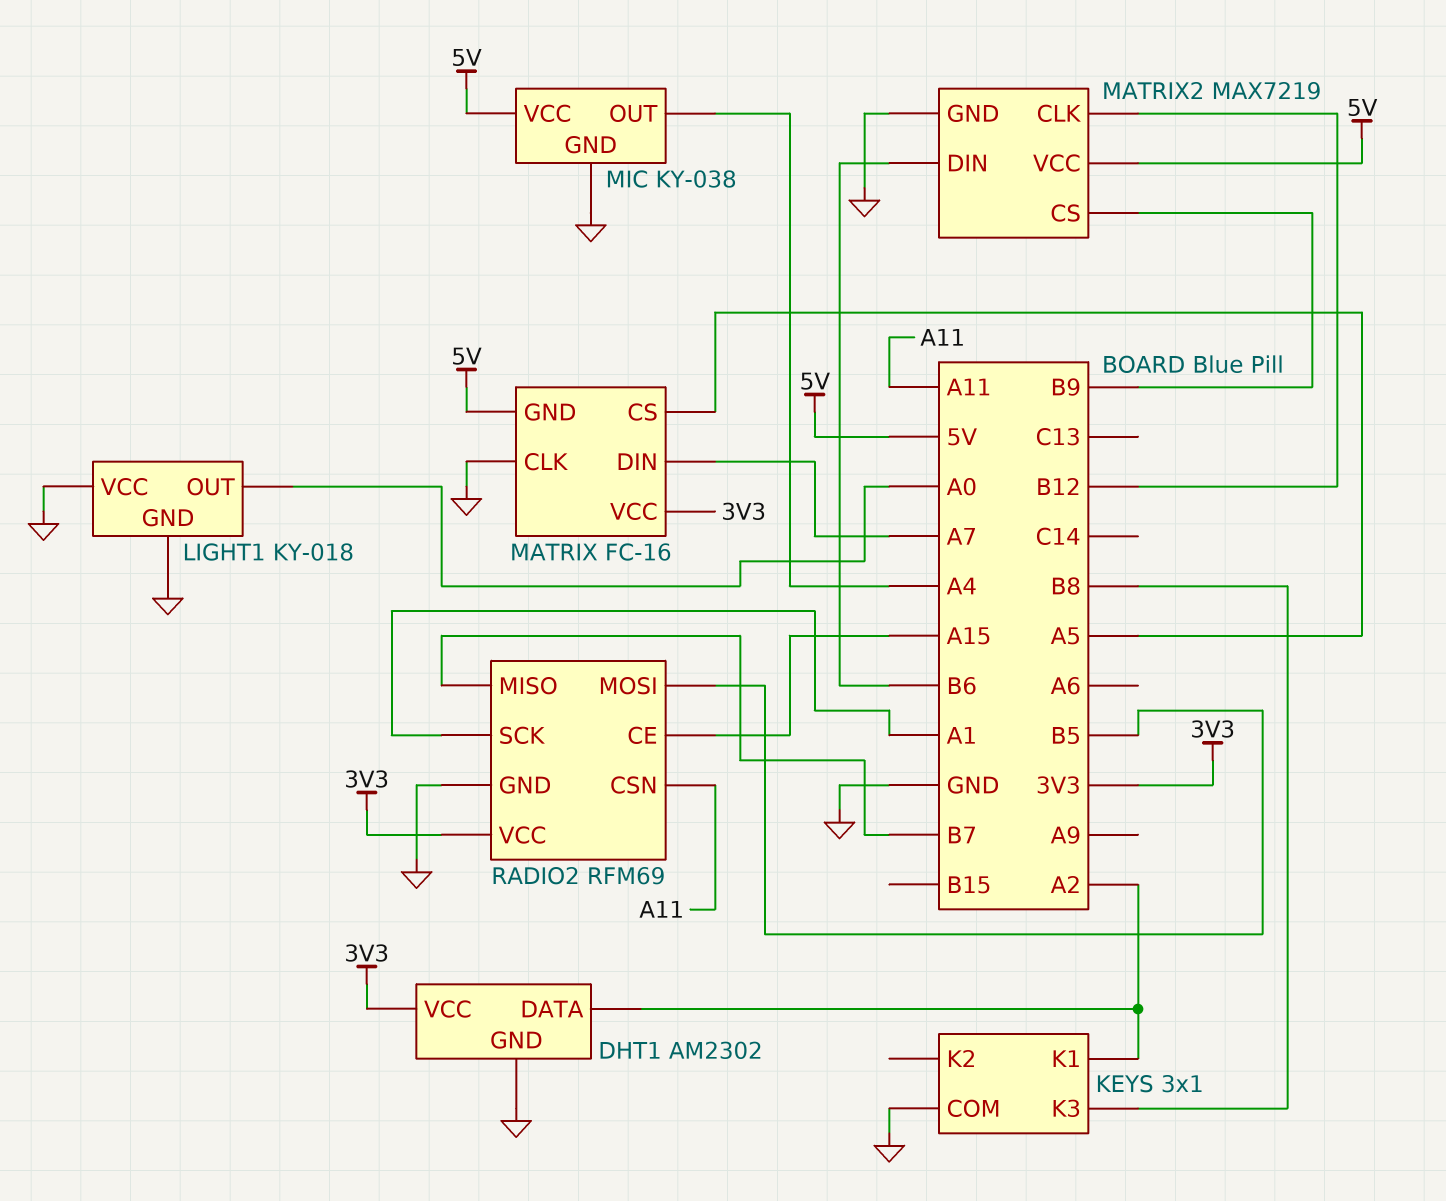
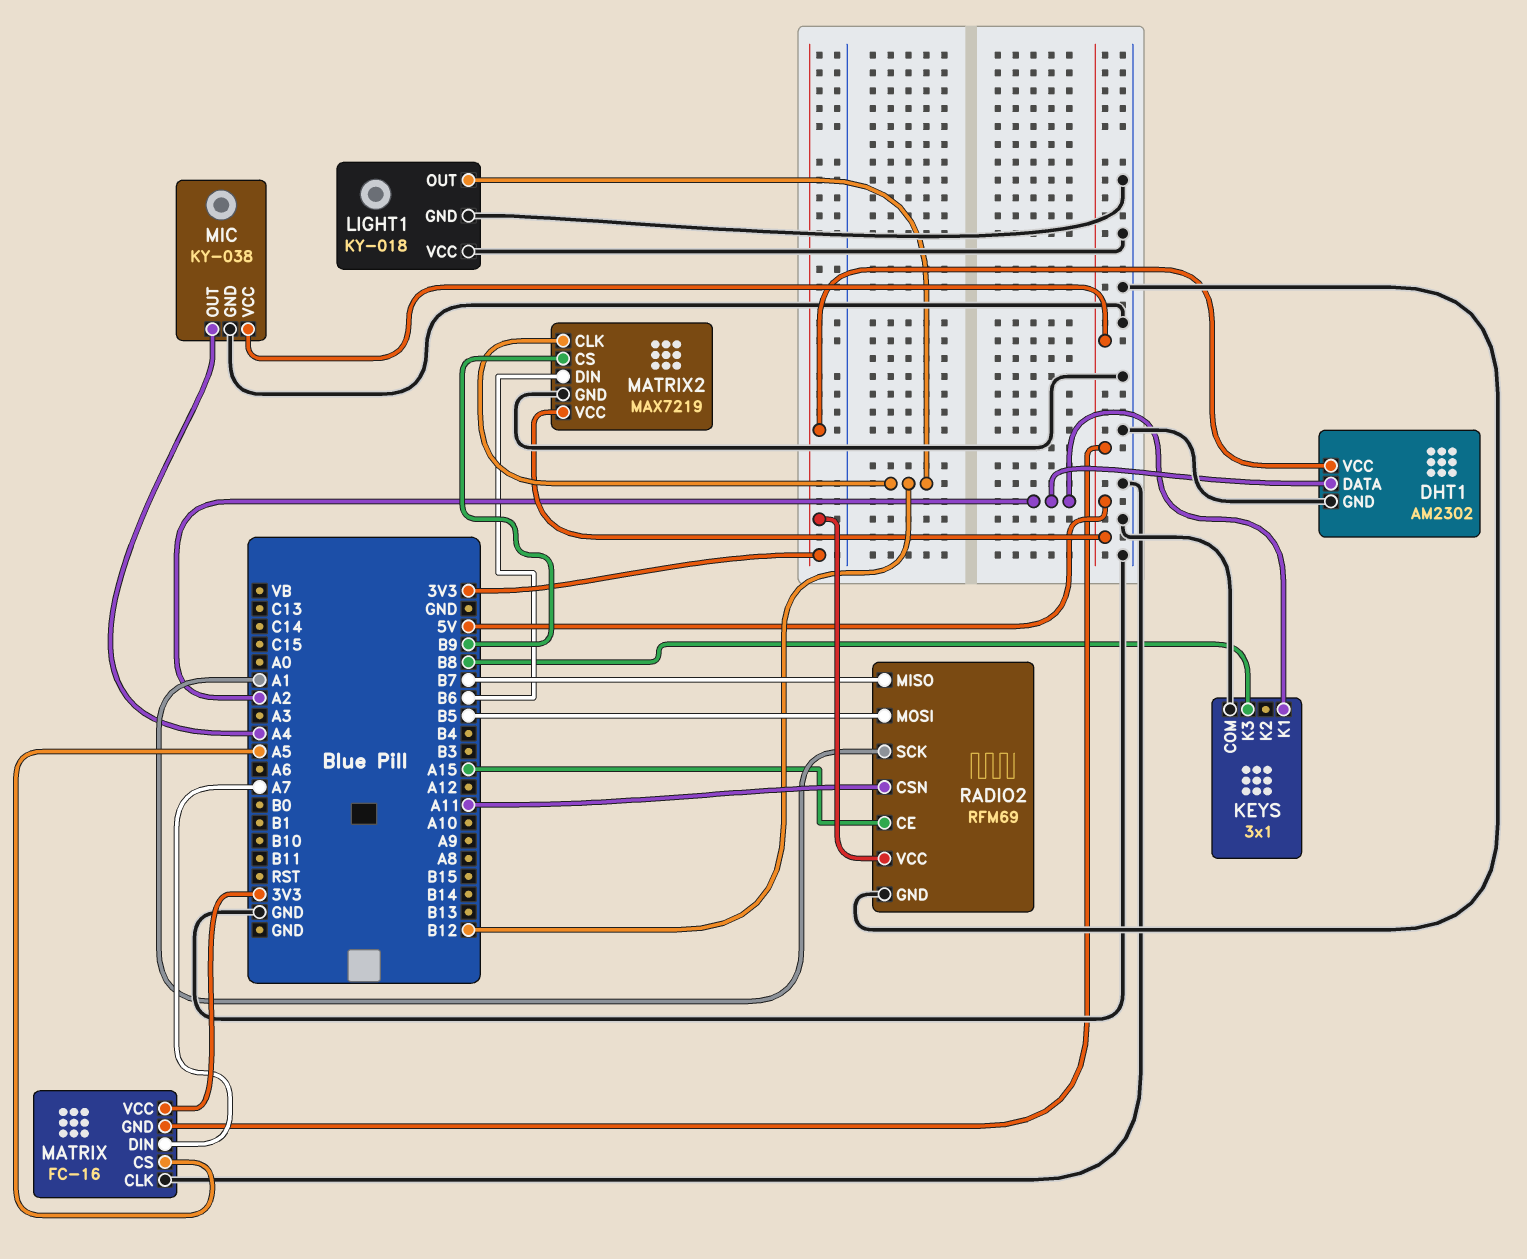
LIGHT1 pin OUT: A0 -> B12

